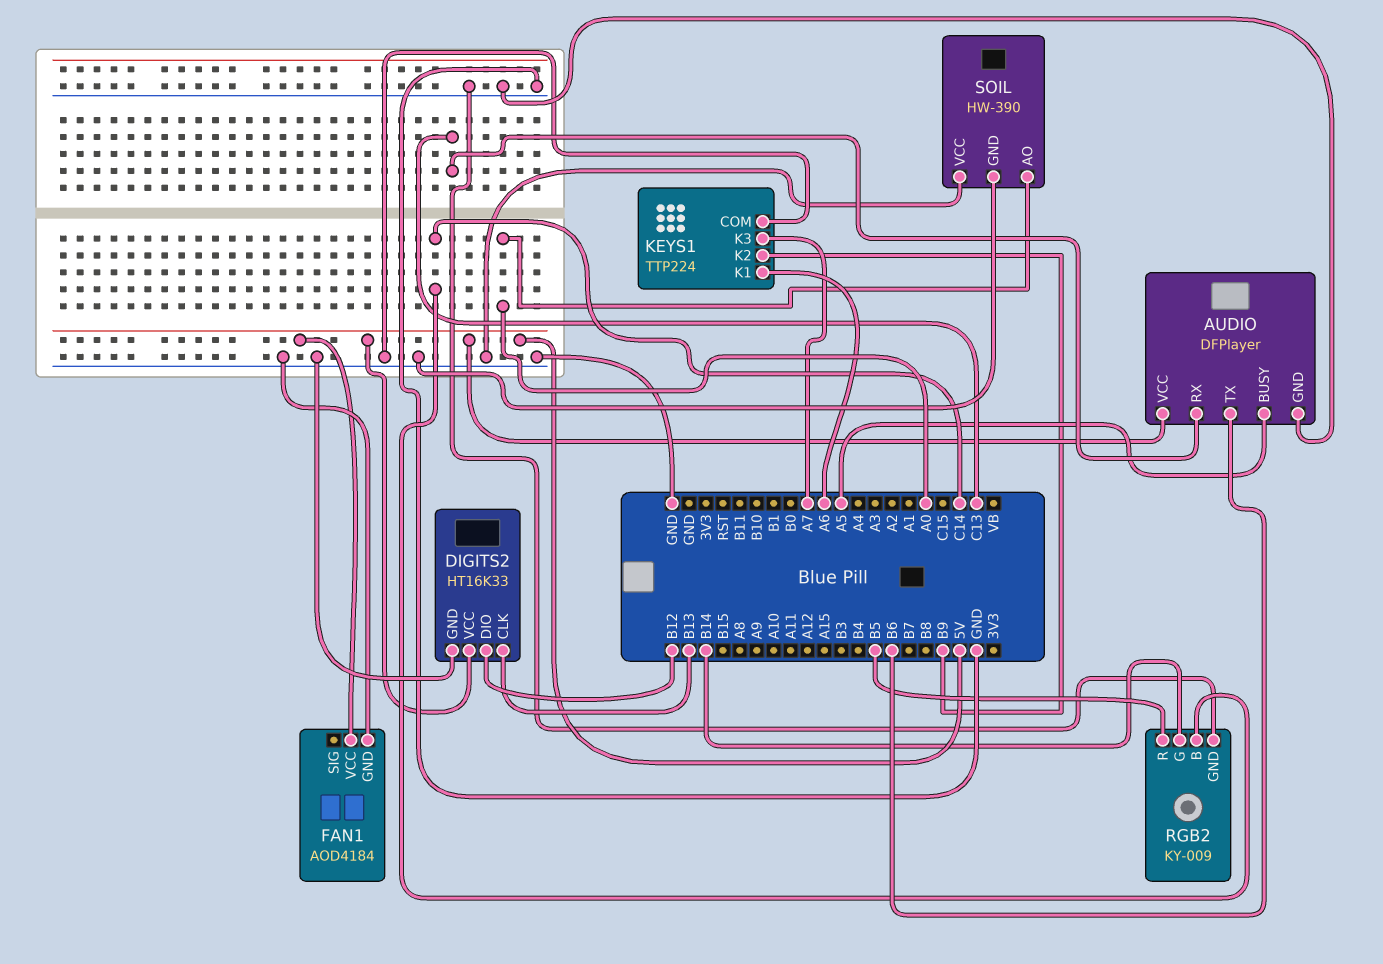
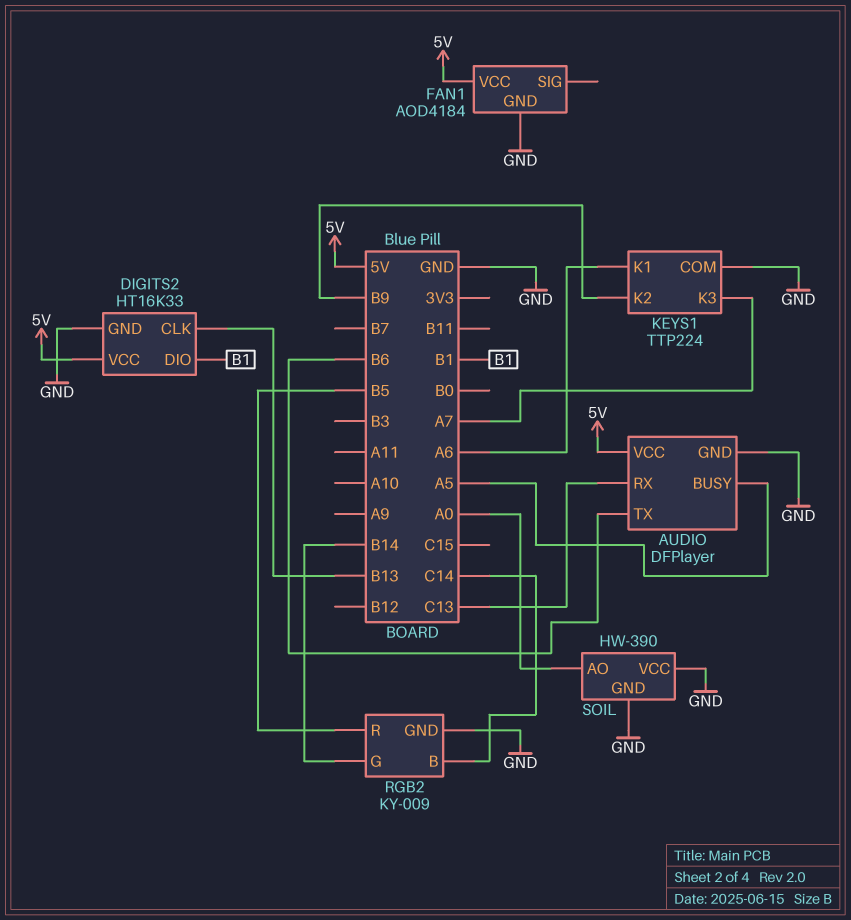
DIGITS2 pin DIO: B12 -> B1

